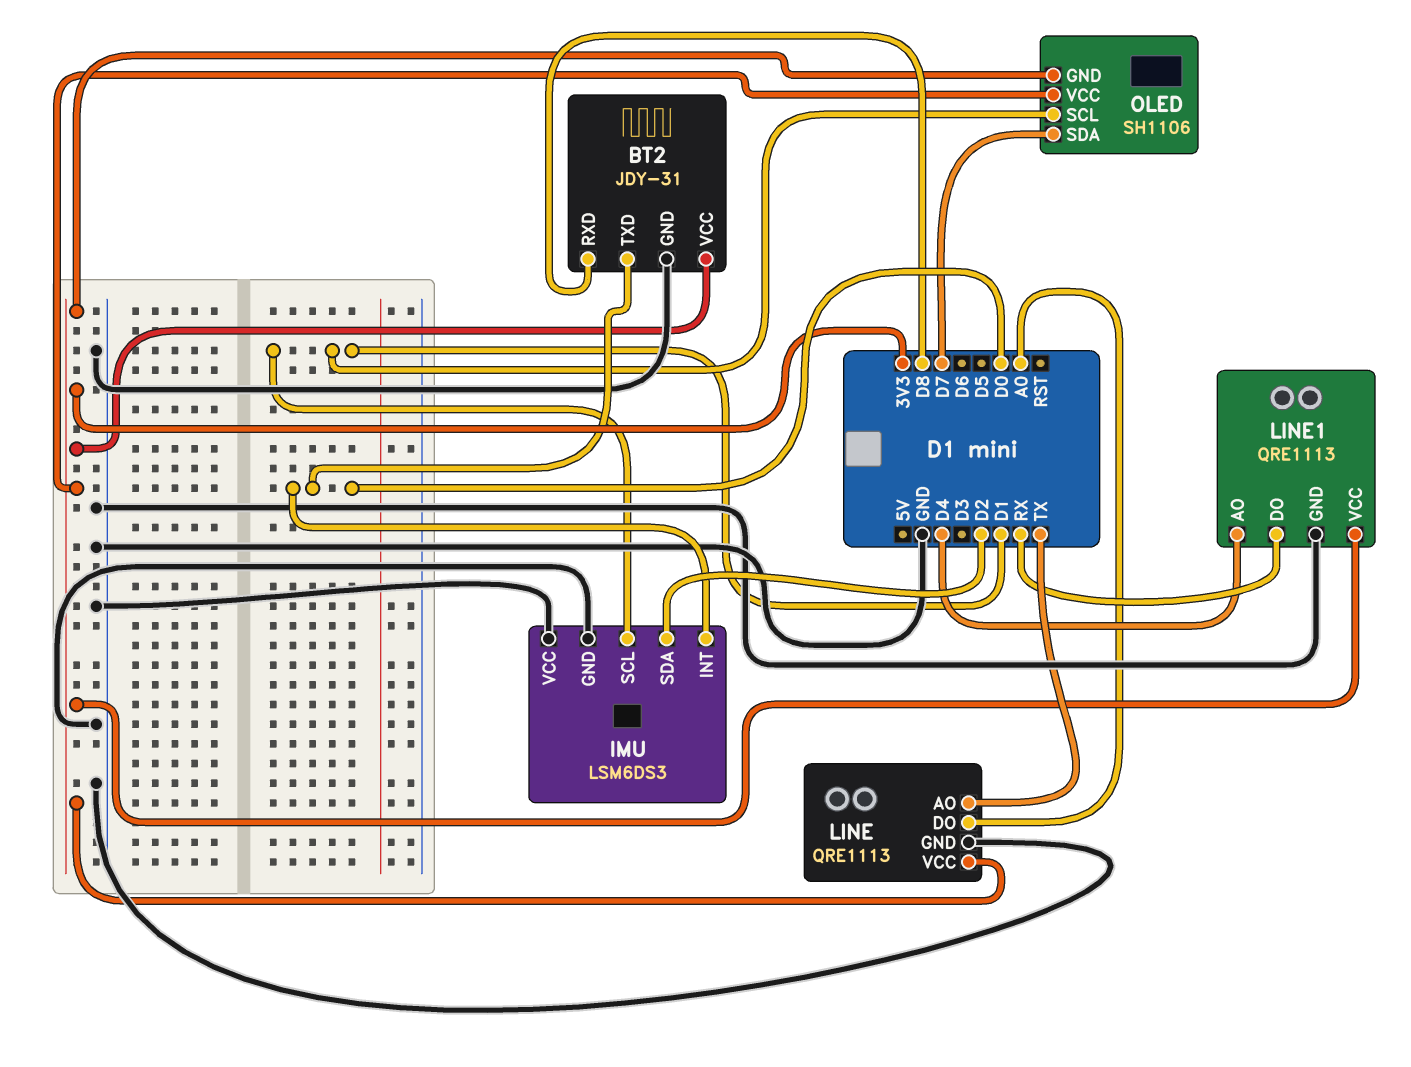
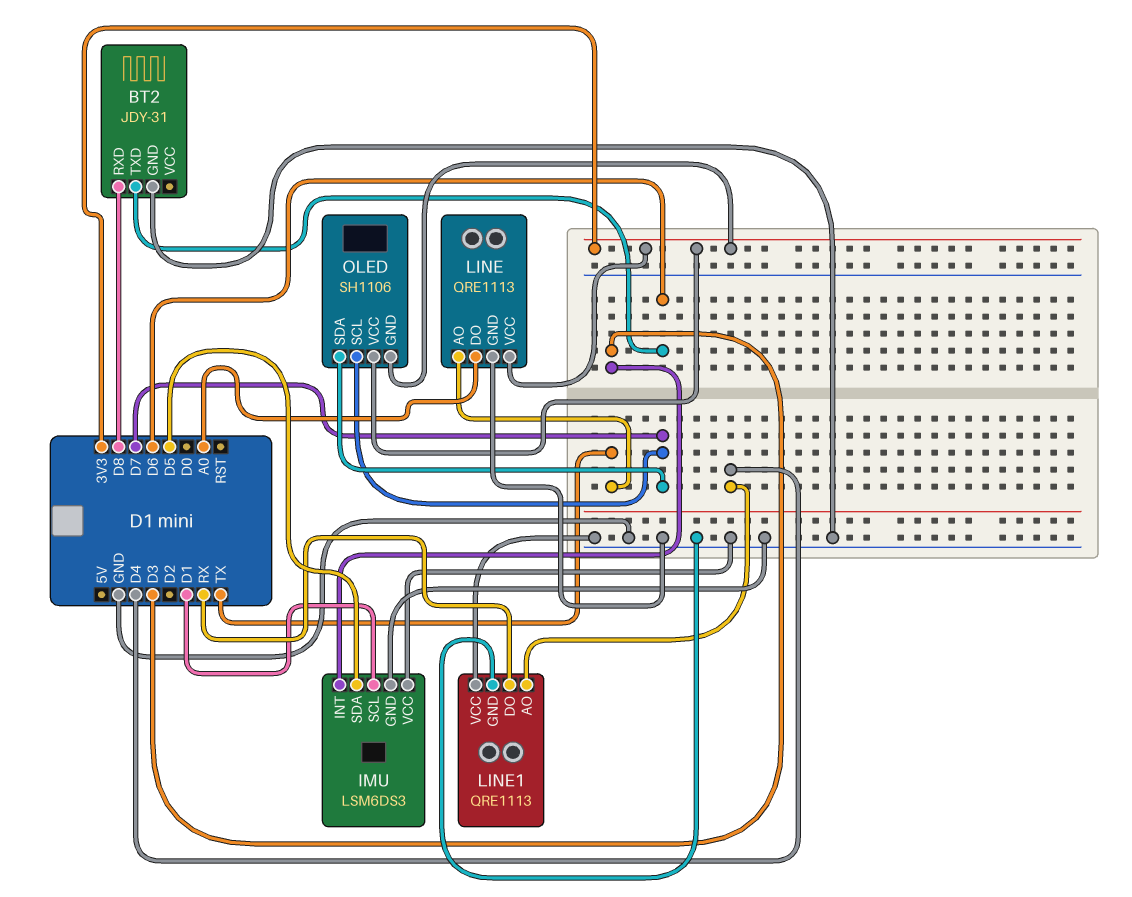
BT2 pin TXD: D0 -> D6
BT2 pin VCC: 3V3 -> none
IMU pin INT: D0 -> D3
IMU pin SDA: D2 -> D5
LINE1 pin VCC: 3V3 -> GND
OLED pin SCL: D1 -> D7

